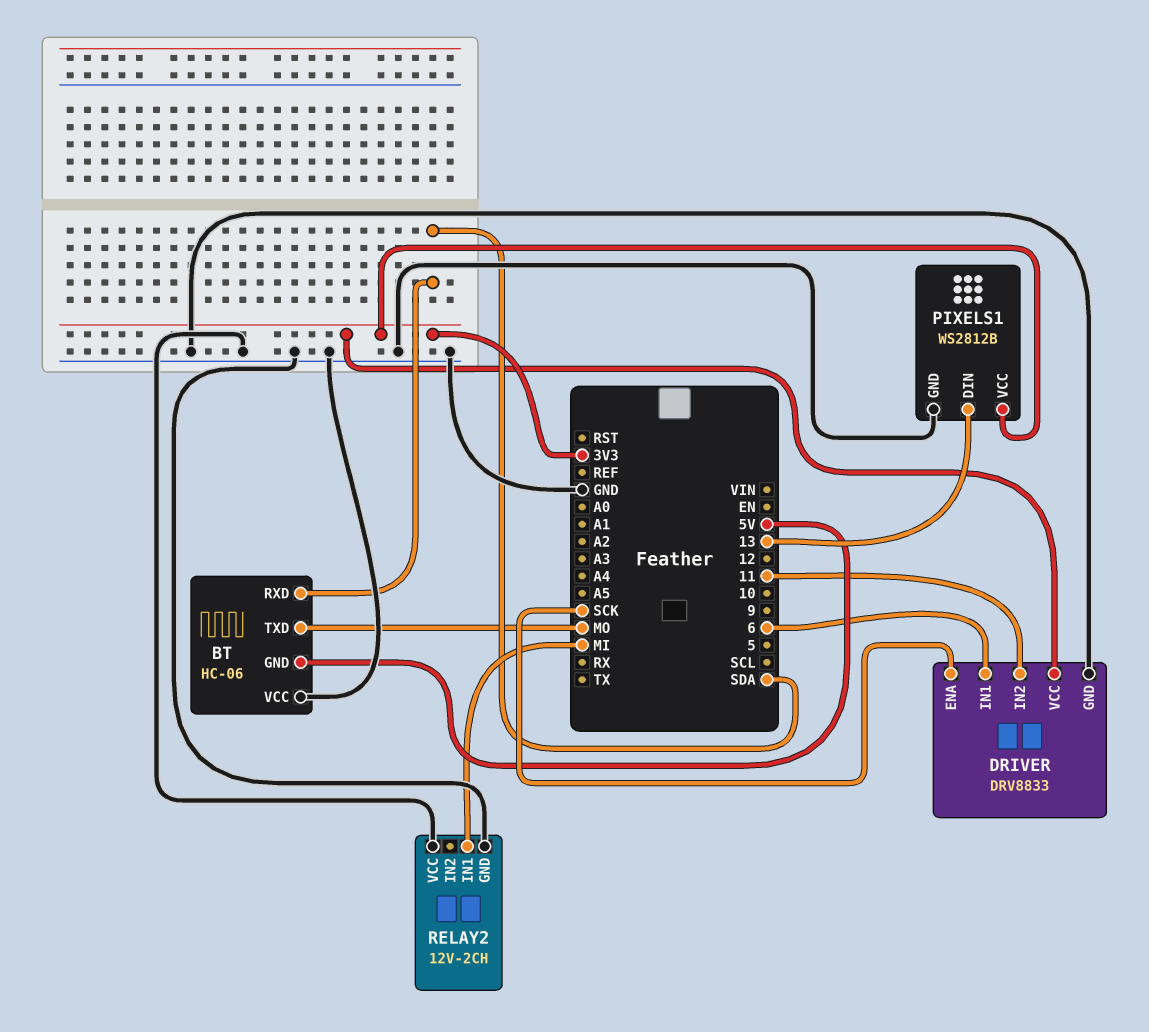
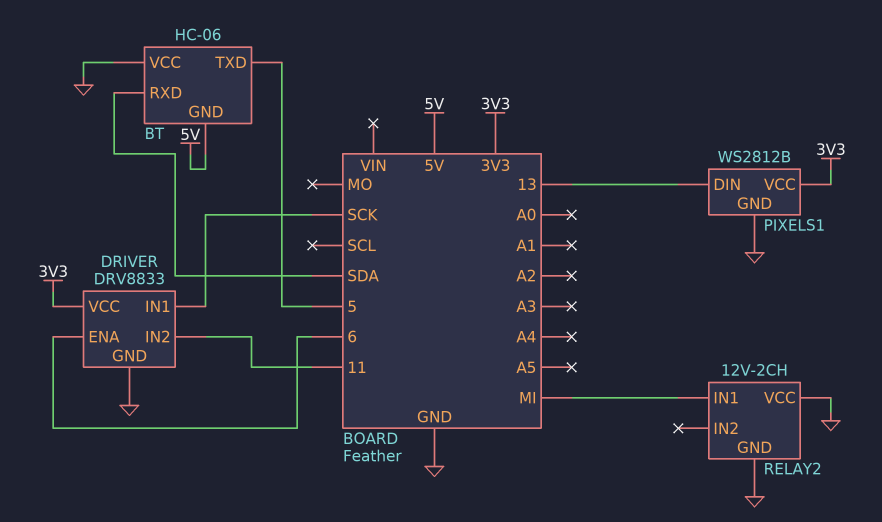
BT pin TXD: MO -> 5
DRIVER pin ENA: SCK -> 6
DRIVER pin IN1: 6 -> SCK

